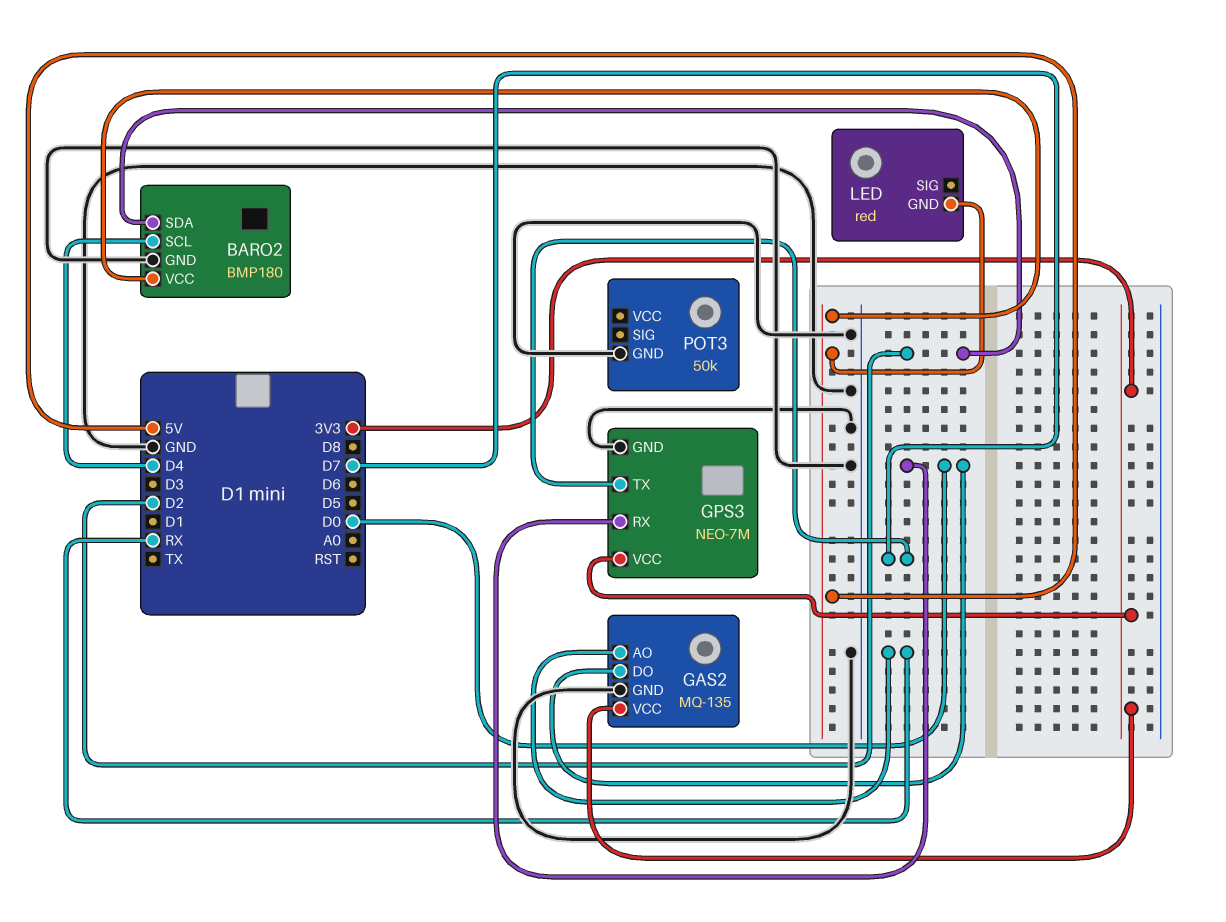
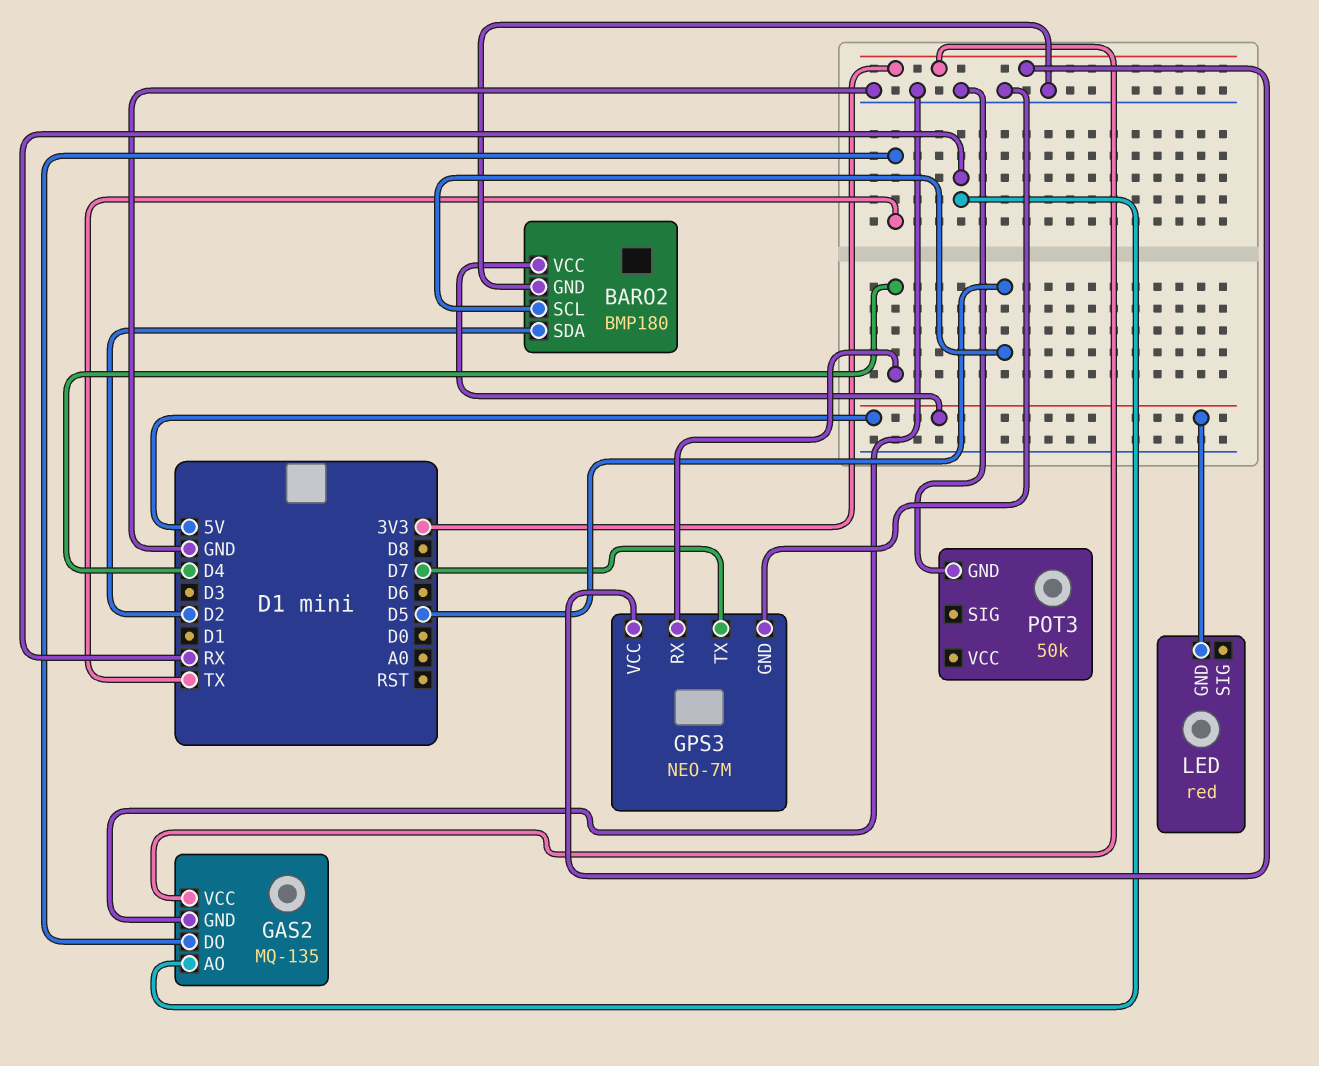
BARO2 pin SCL: D4 -> D5
GAS2 pin DO: D0 -> TX
GPS3 pin RX: D0 -> D4

